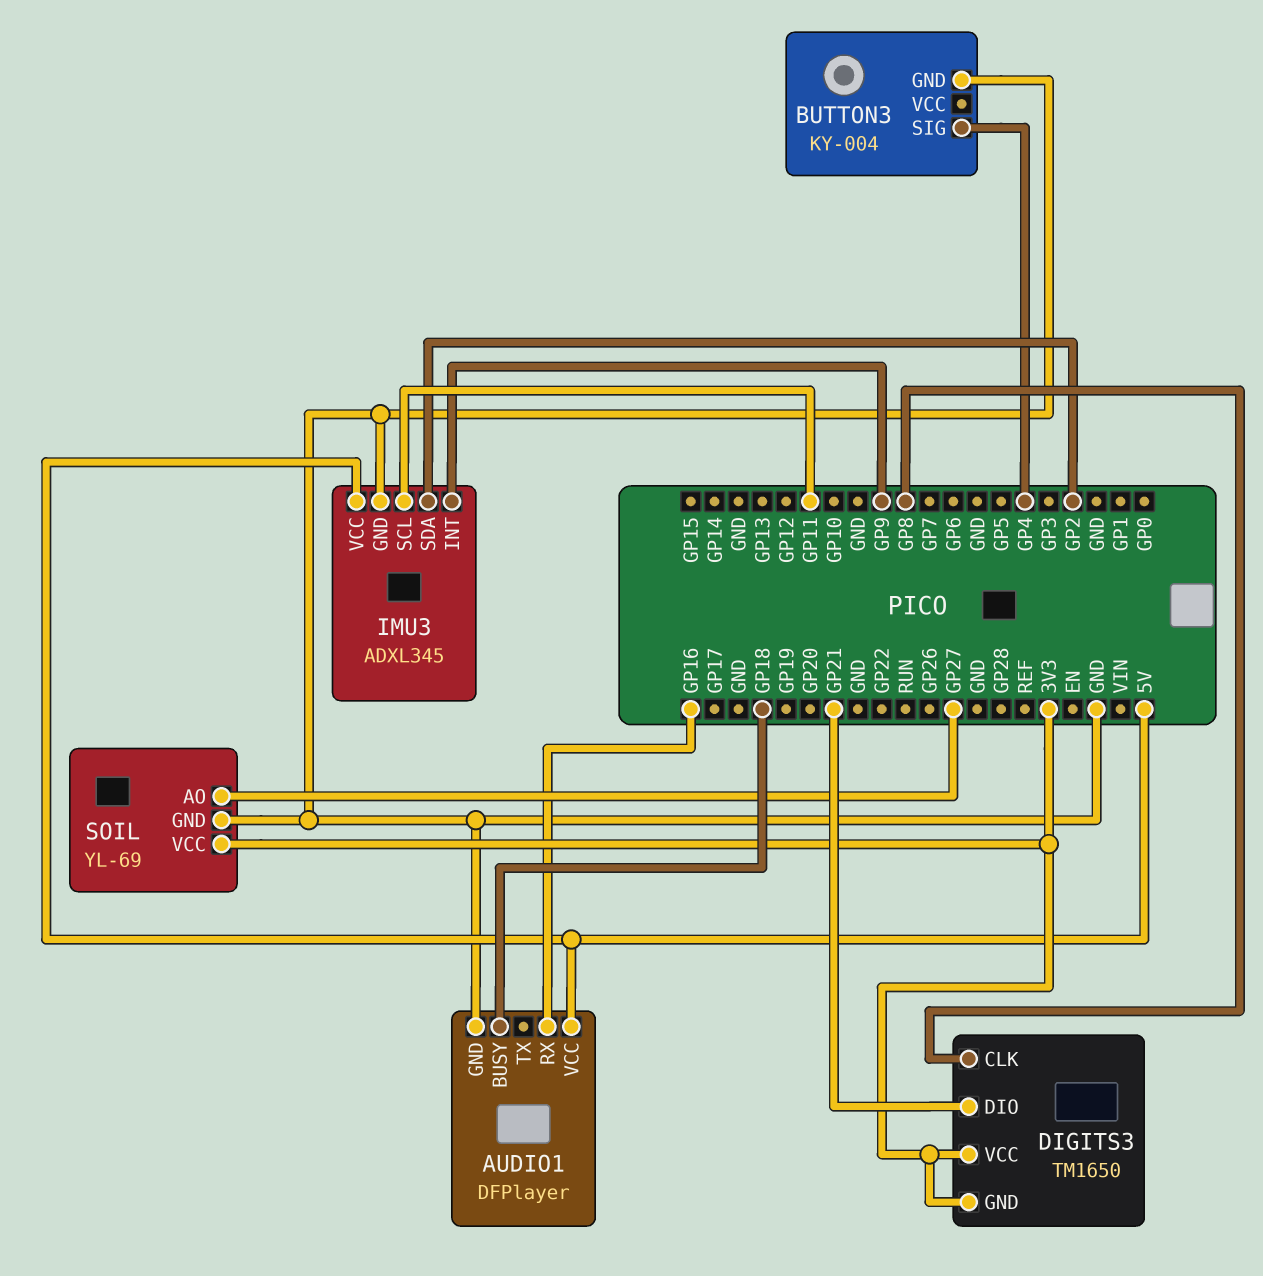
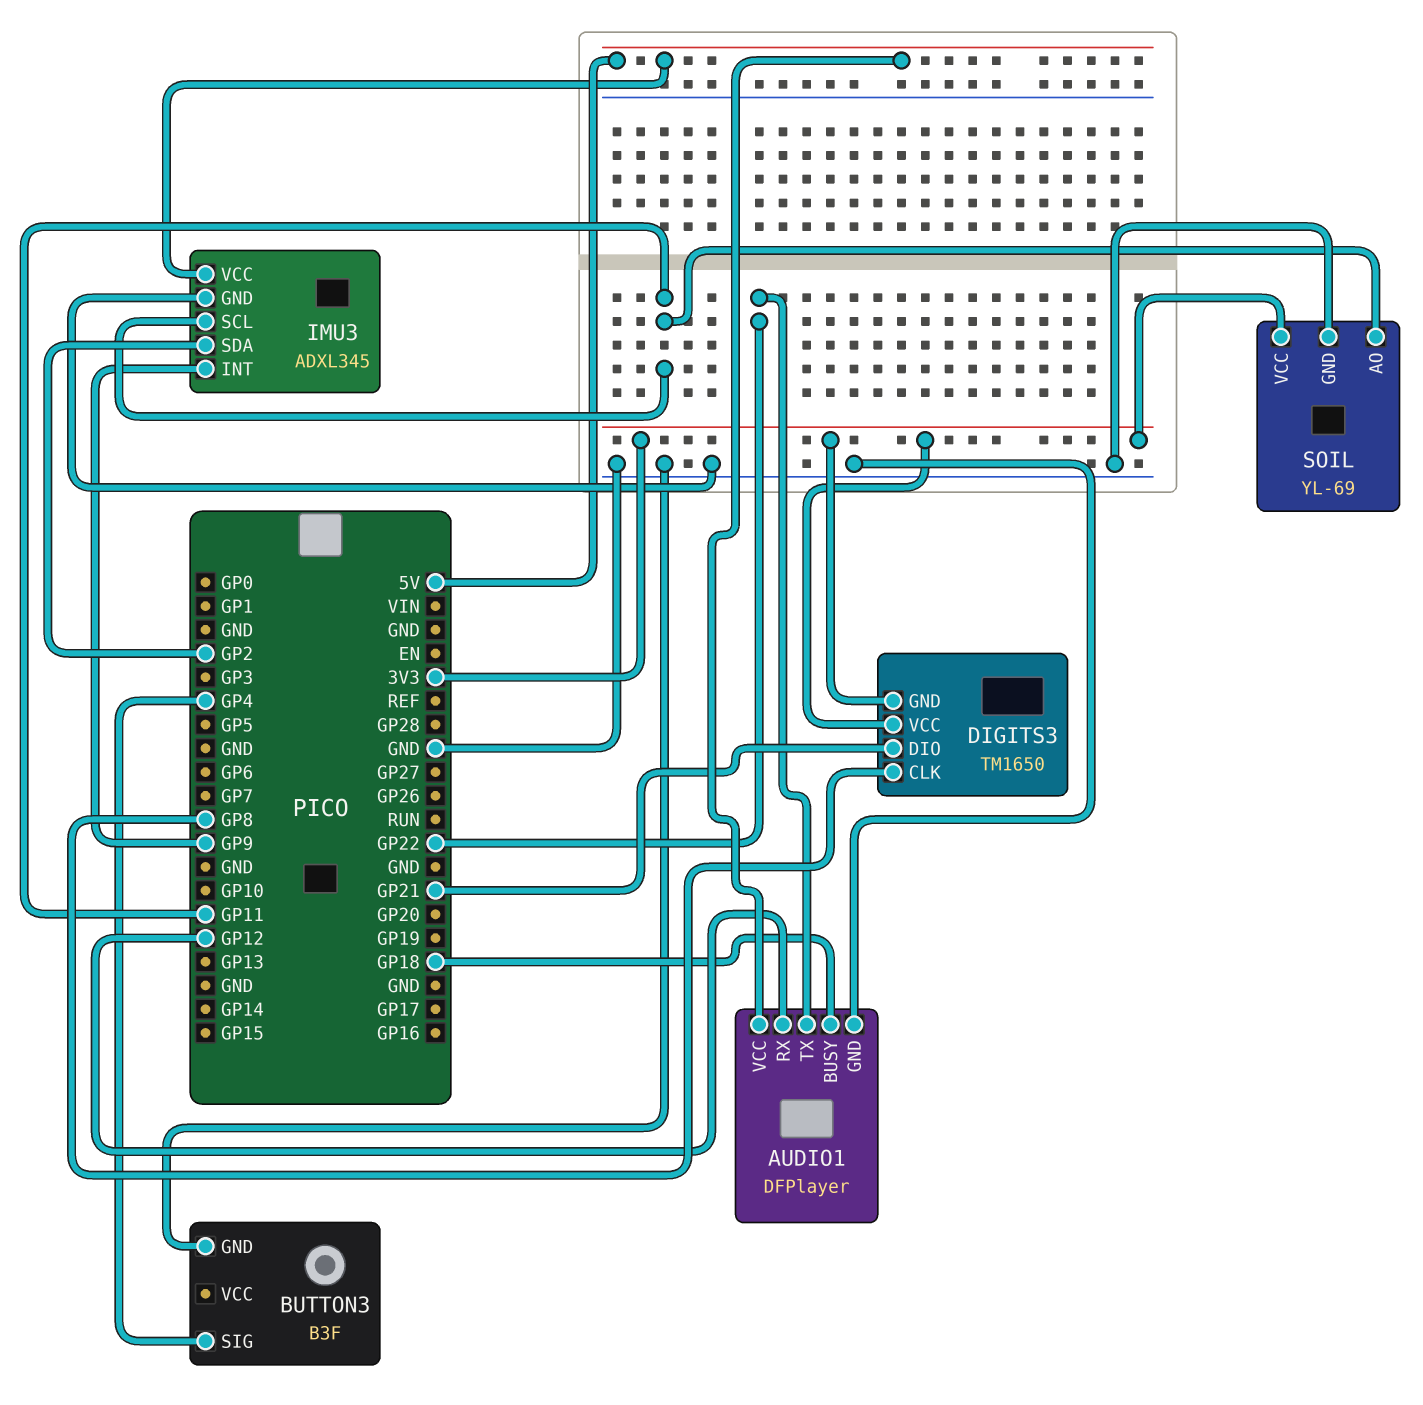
AUDIO1 pin RX: GP16 -> GP12
AUDIO1 pin TX: none -> GP22
BUTTON3: KY-004 -> B3F
SOIL pin AO: GP27 -> GP11

